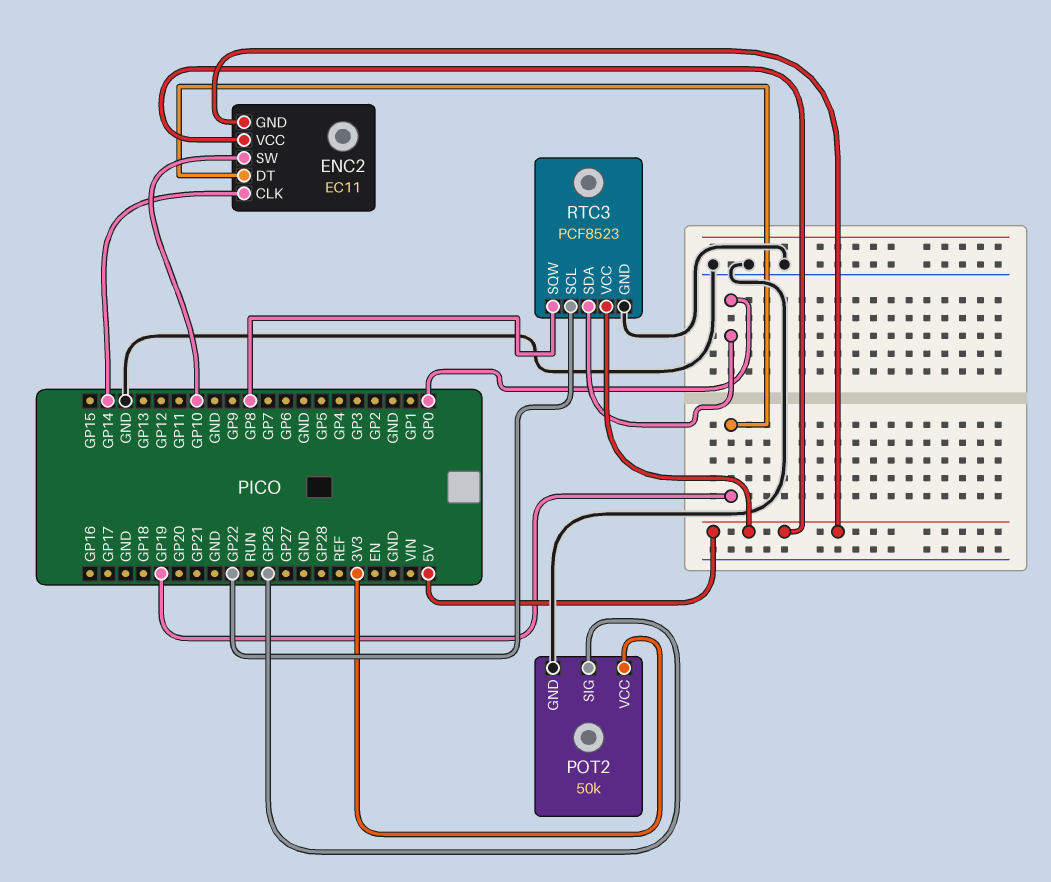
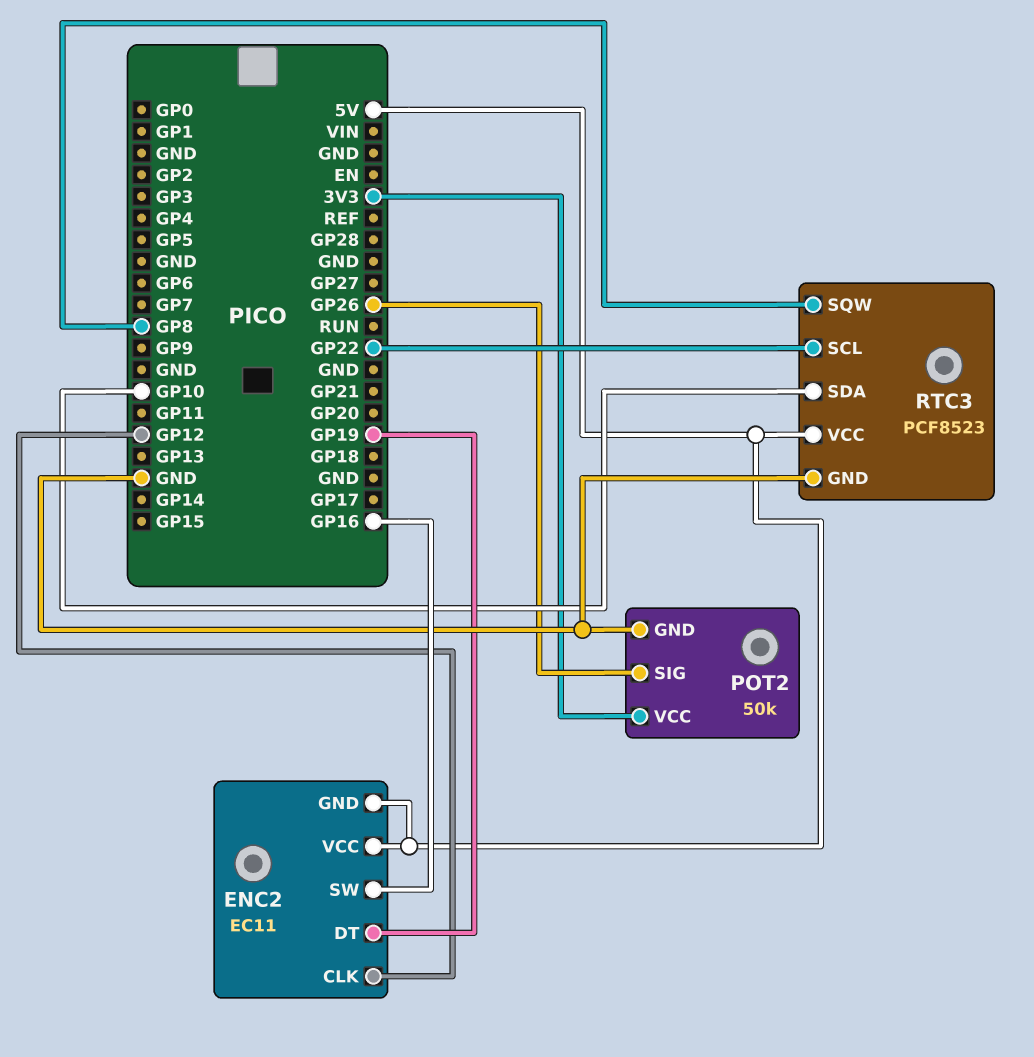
ENC2 pin CLK: GP14 -> GP12
ENC2 pin SW: GP10 -> GP16
RTC3 pin SDA: GP0 -> GP10

